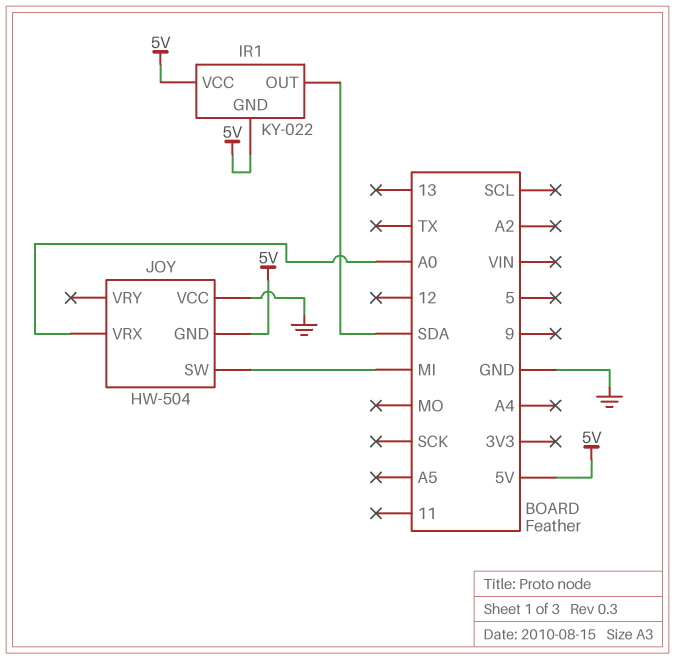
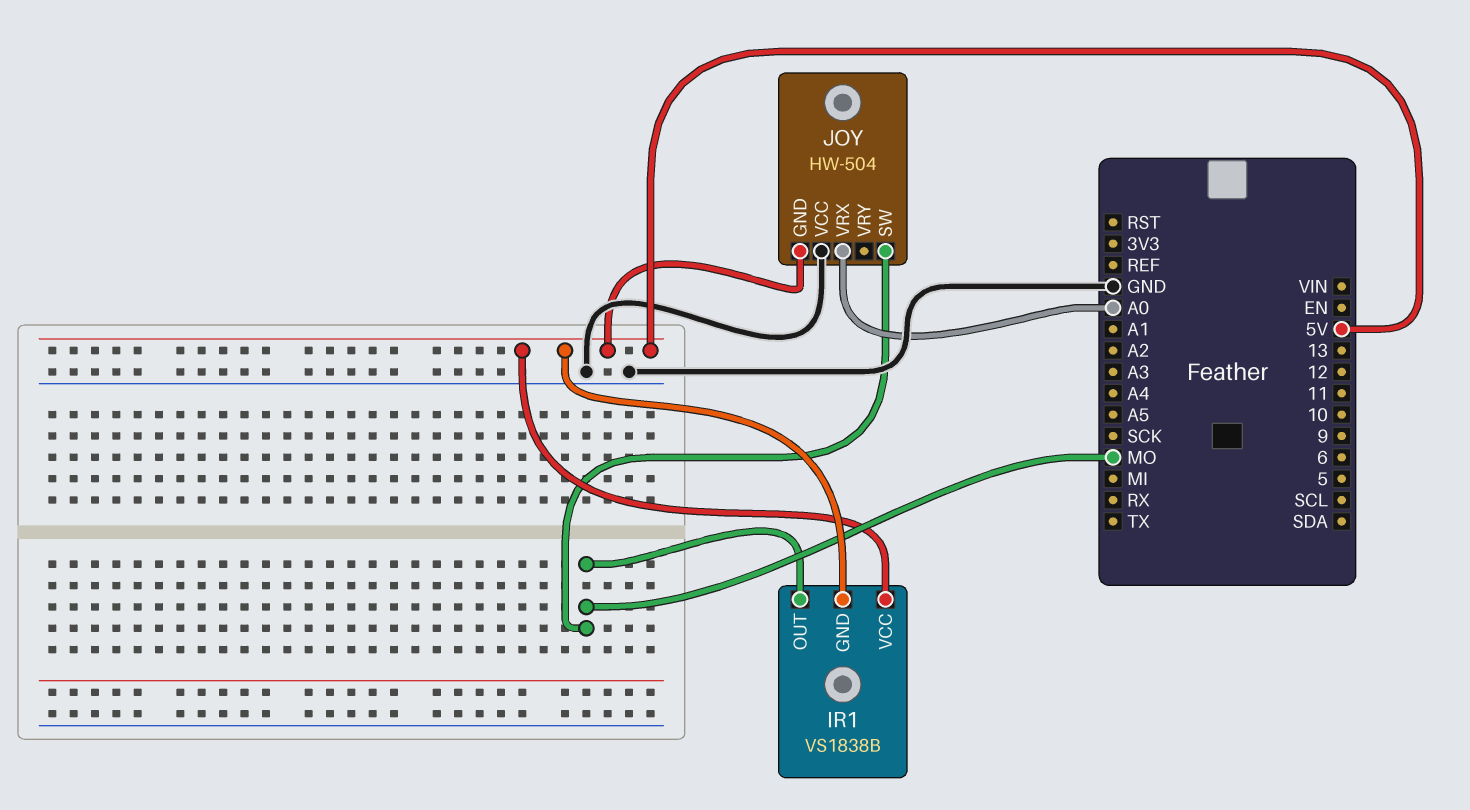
IR1: KY-022 -> VS1838B
IR1 pin OUT: SDA -> MO
JOY pin SW: MI -> MO

